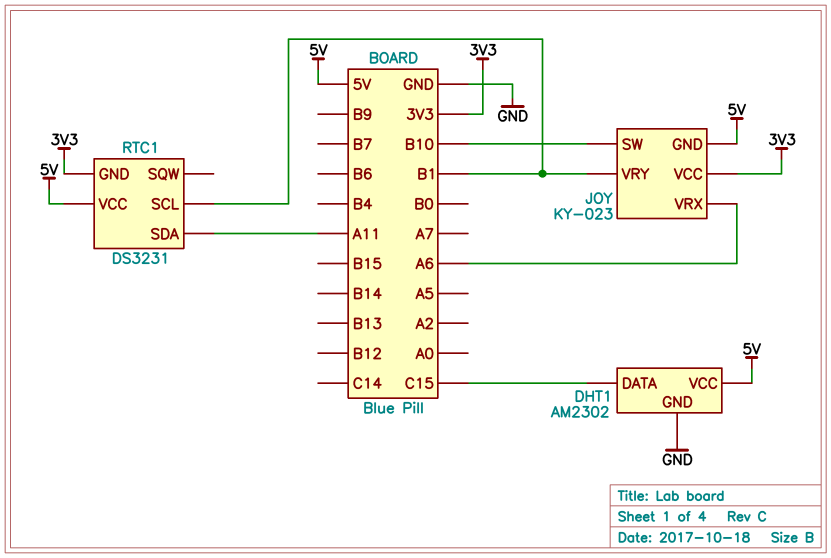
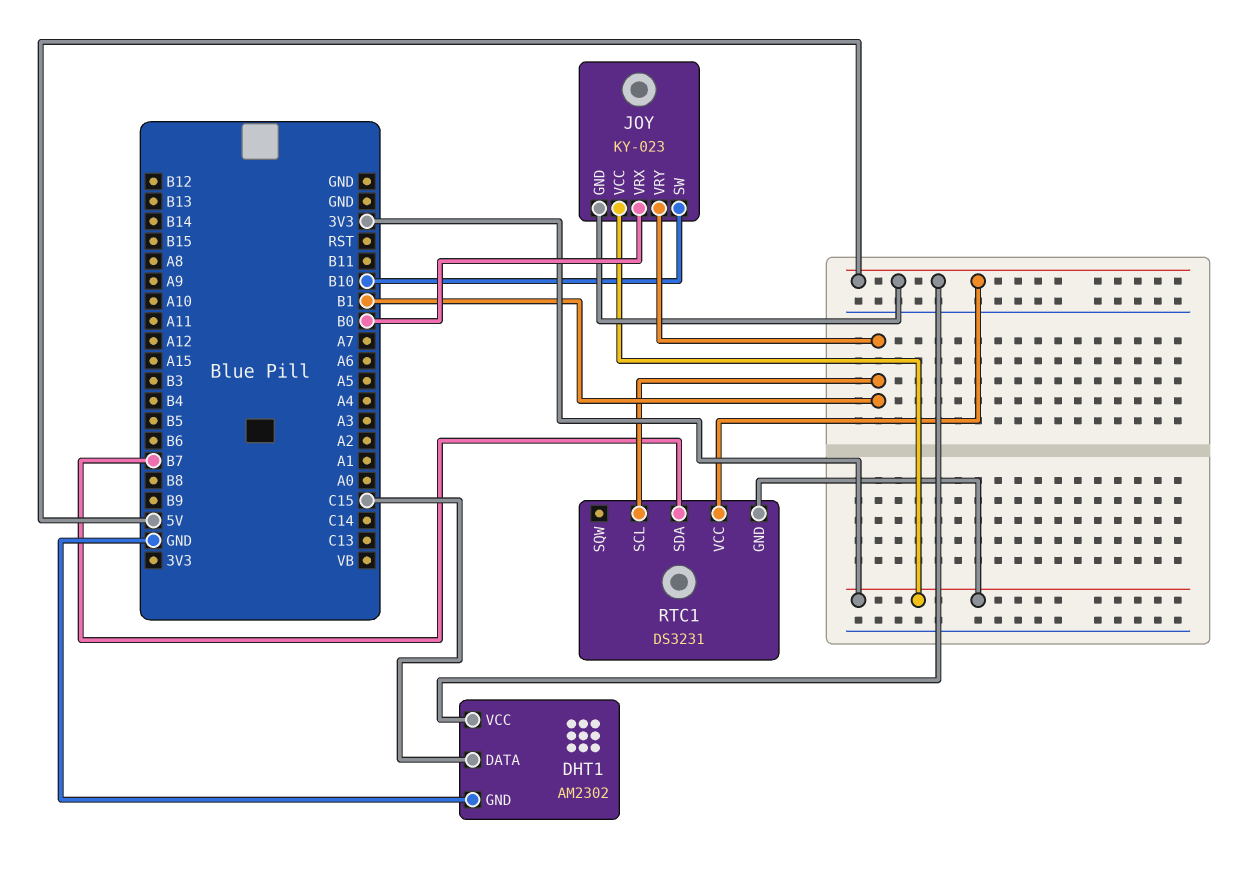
JOY pin VRX: A6 -> B0
RTC1 pin SDA: A11 -> B7

